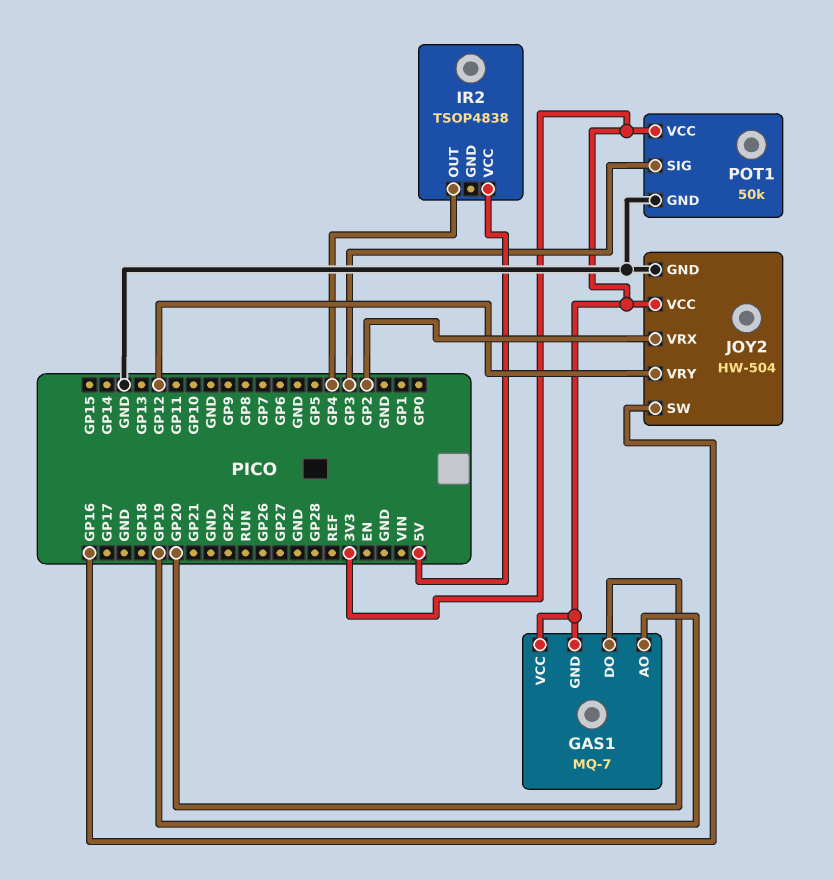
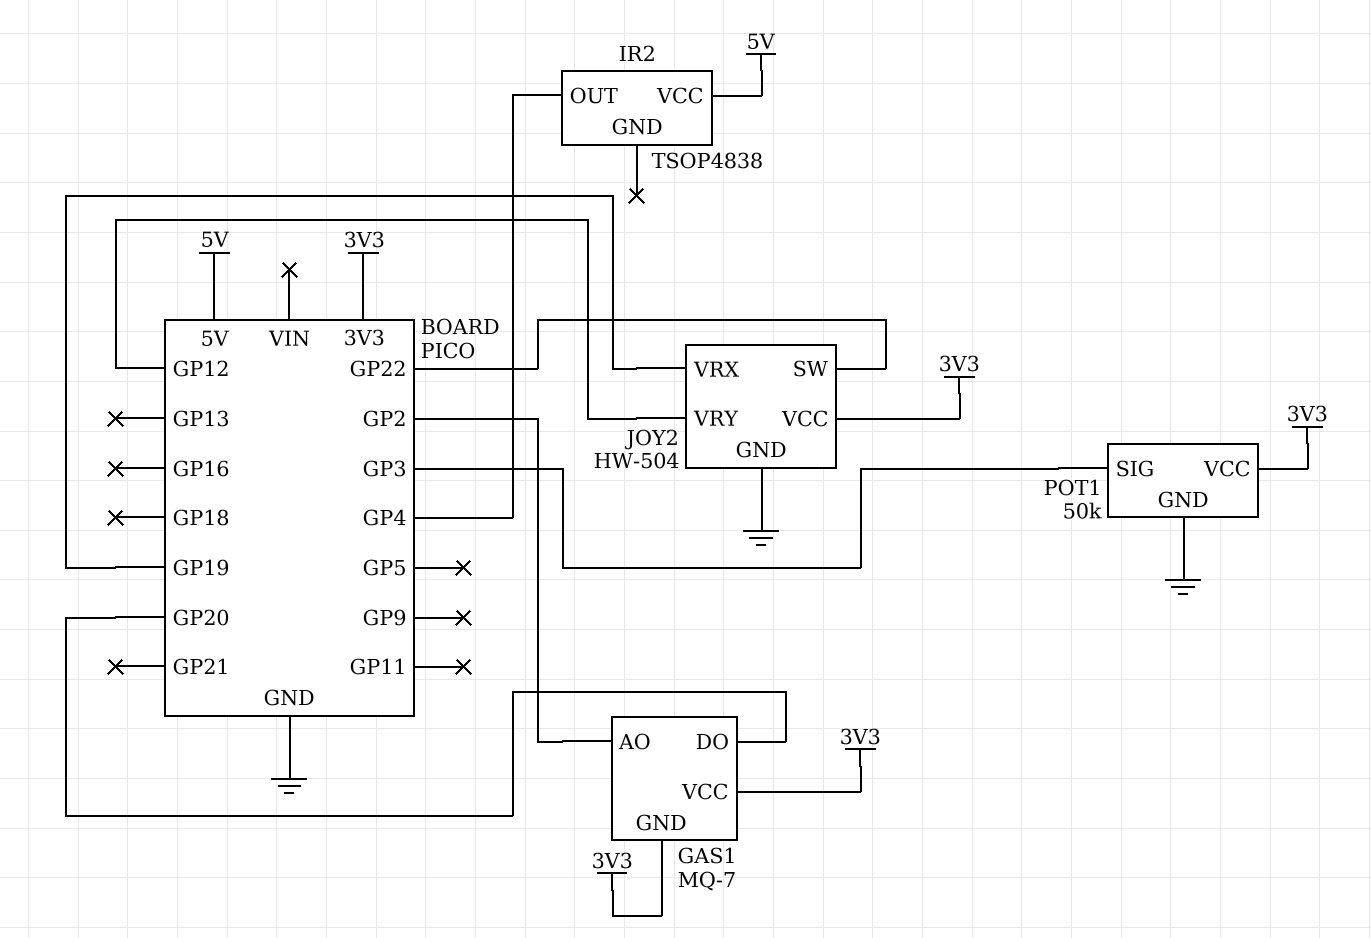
GAS1 pin AO: GP19 -> GP2
JOY2 pin SW: GP16 -> GP22
JOY2 pin VRX: GP2 -> GP19

